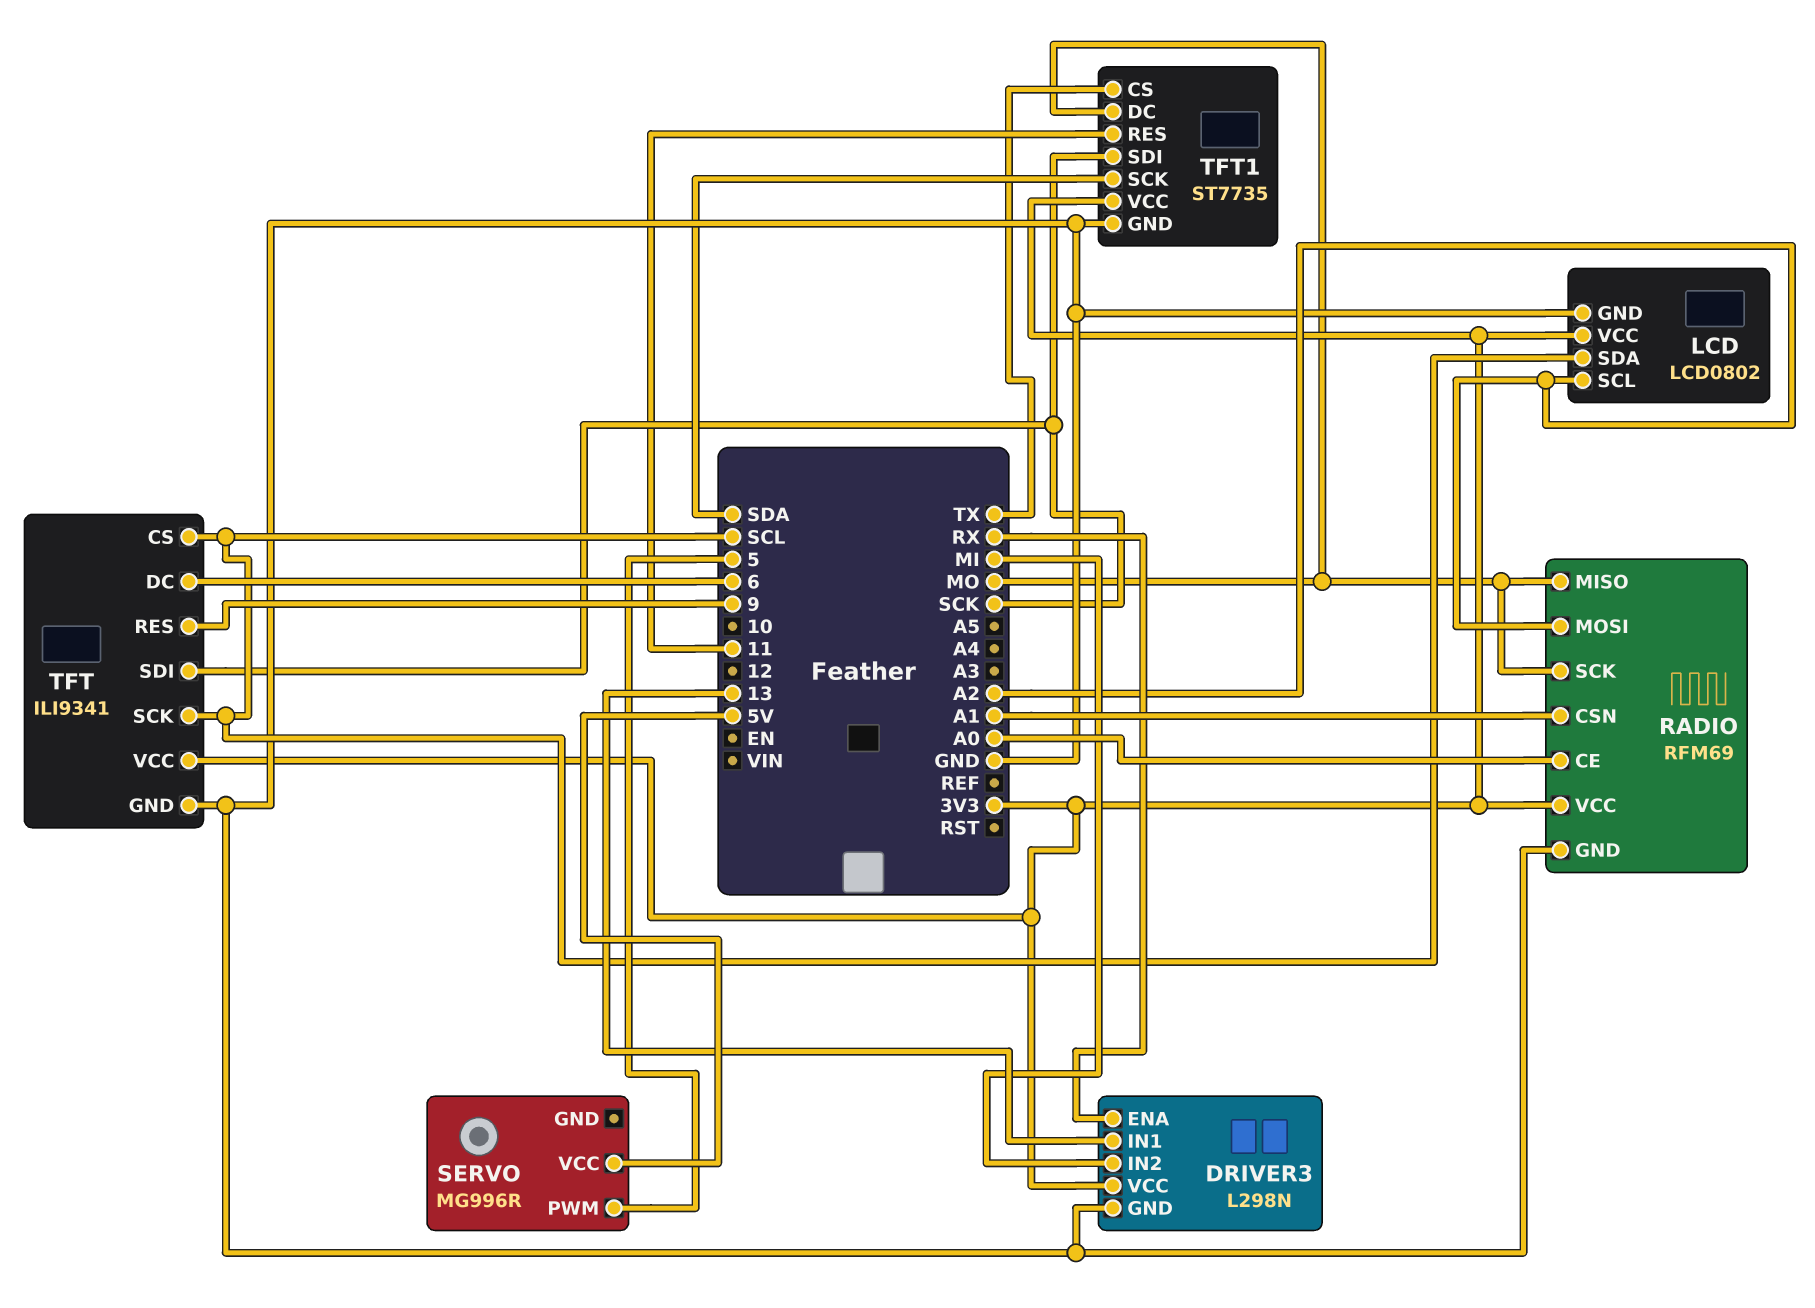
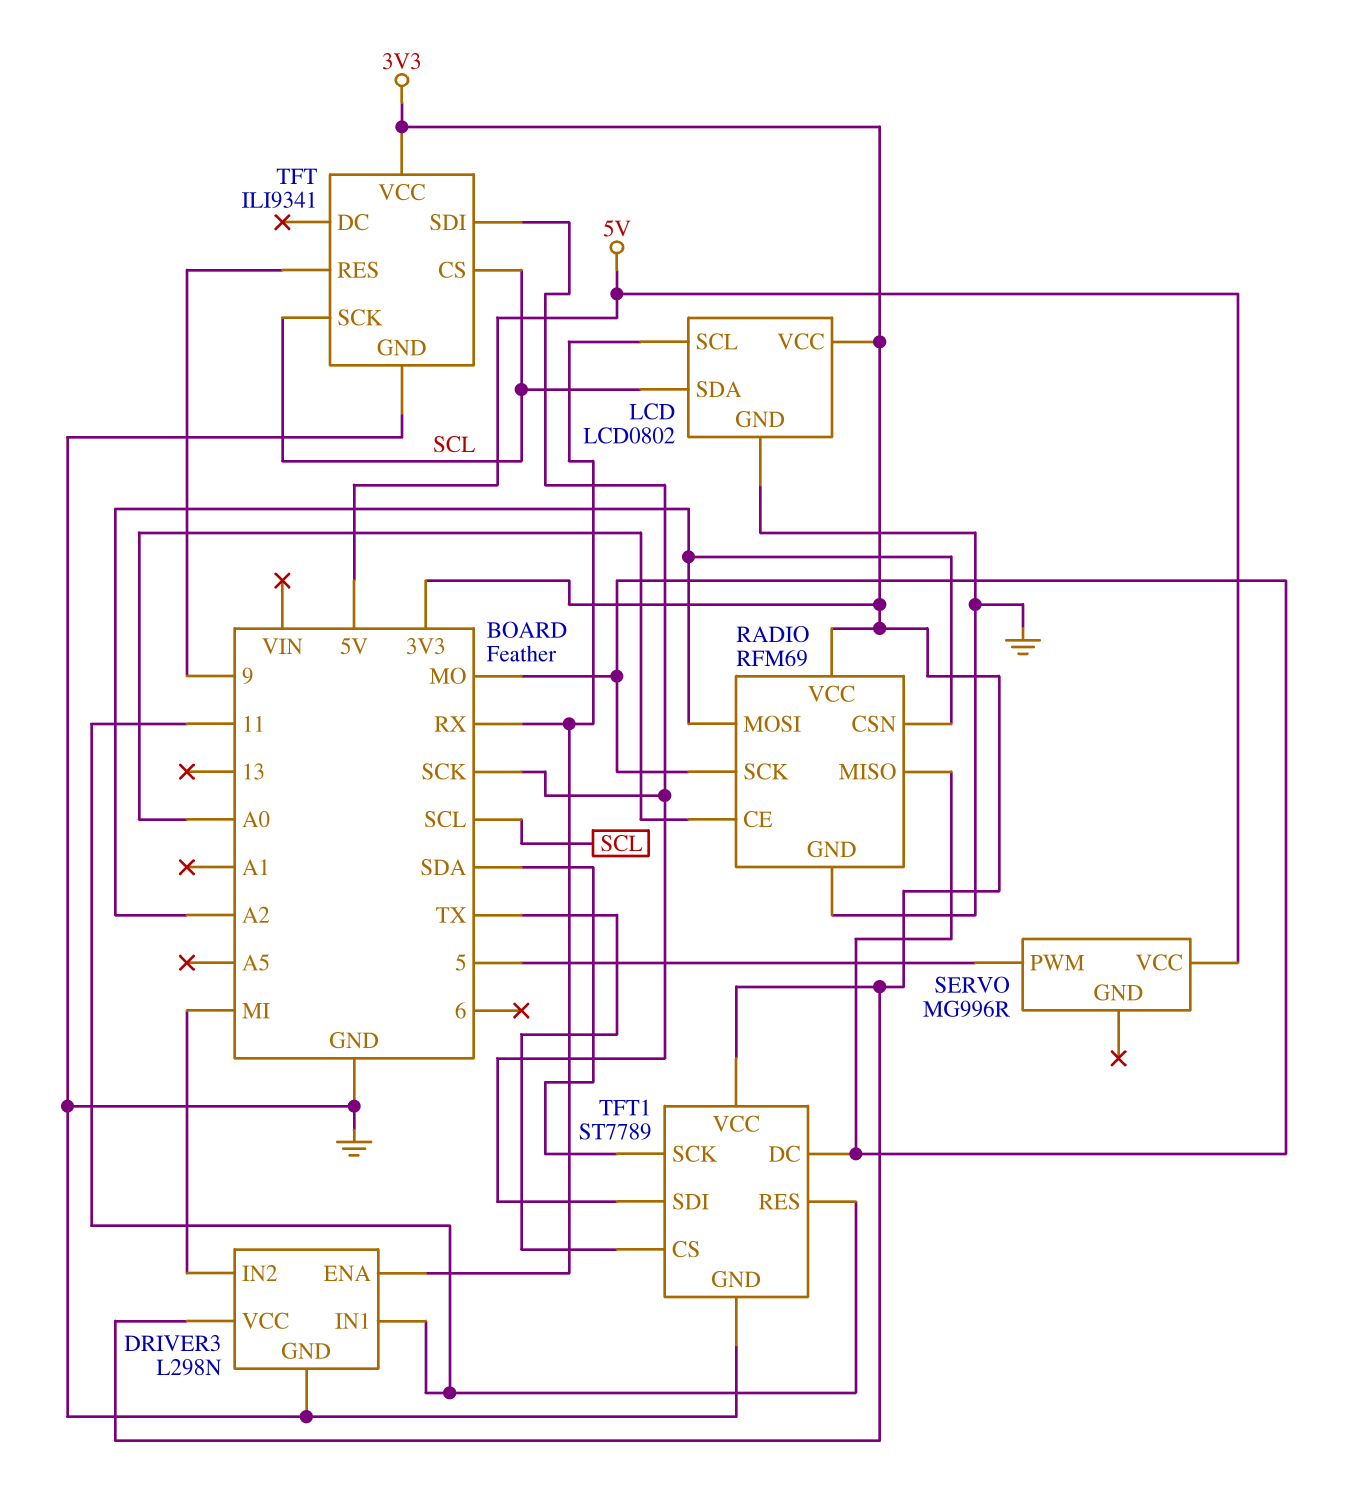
DRIVER3 pin IN1: 13 -> 11
LCD pin SCL: A2 -> RX
RADIO pin CSN: A1 -> A2
TFT pin DC: 6 -> none
TFT1: ST7735 -> ST7789

